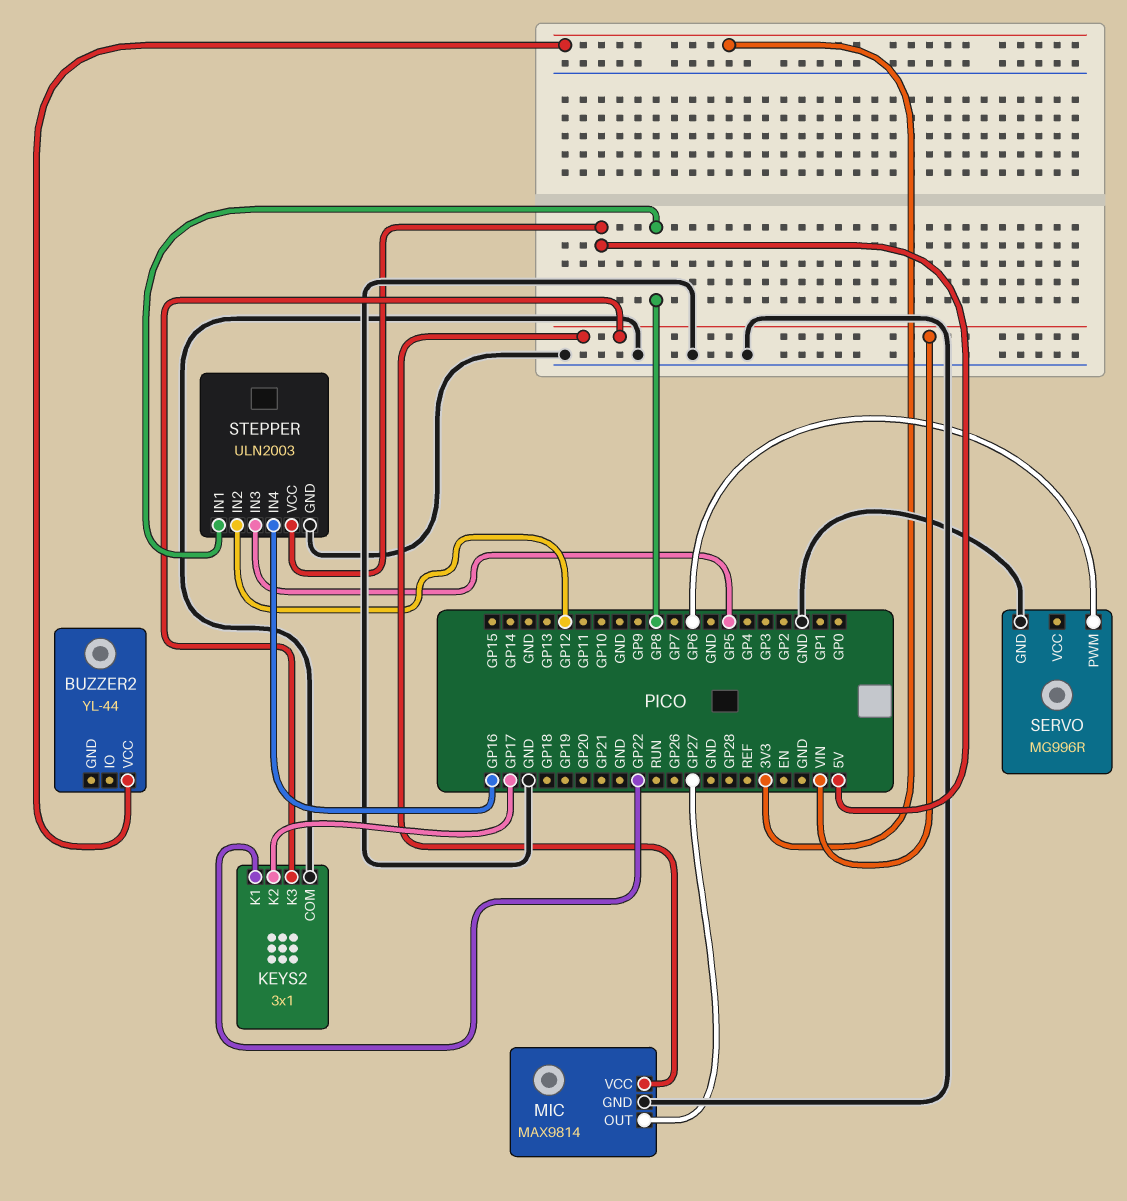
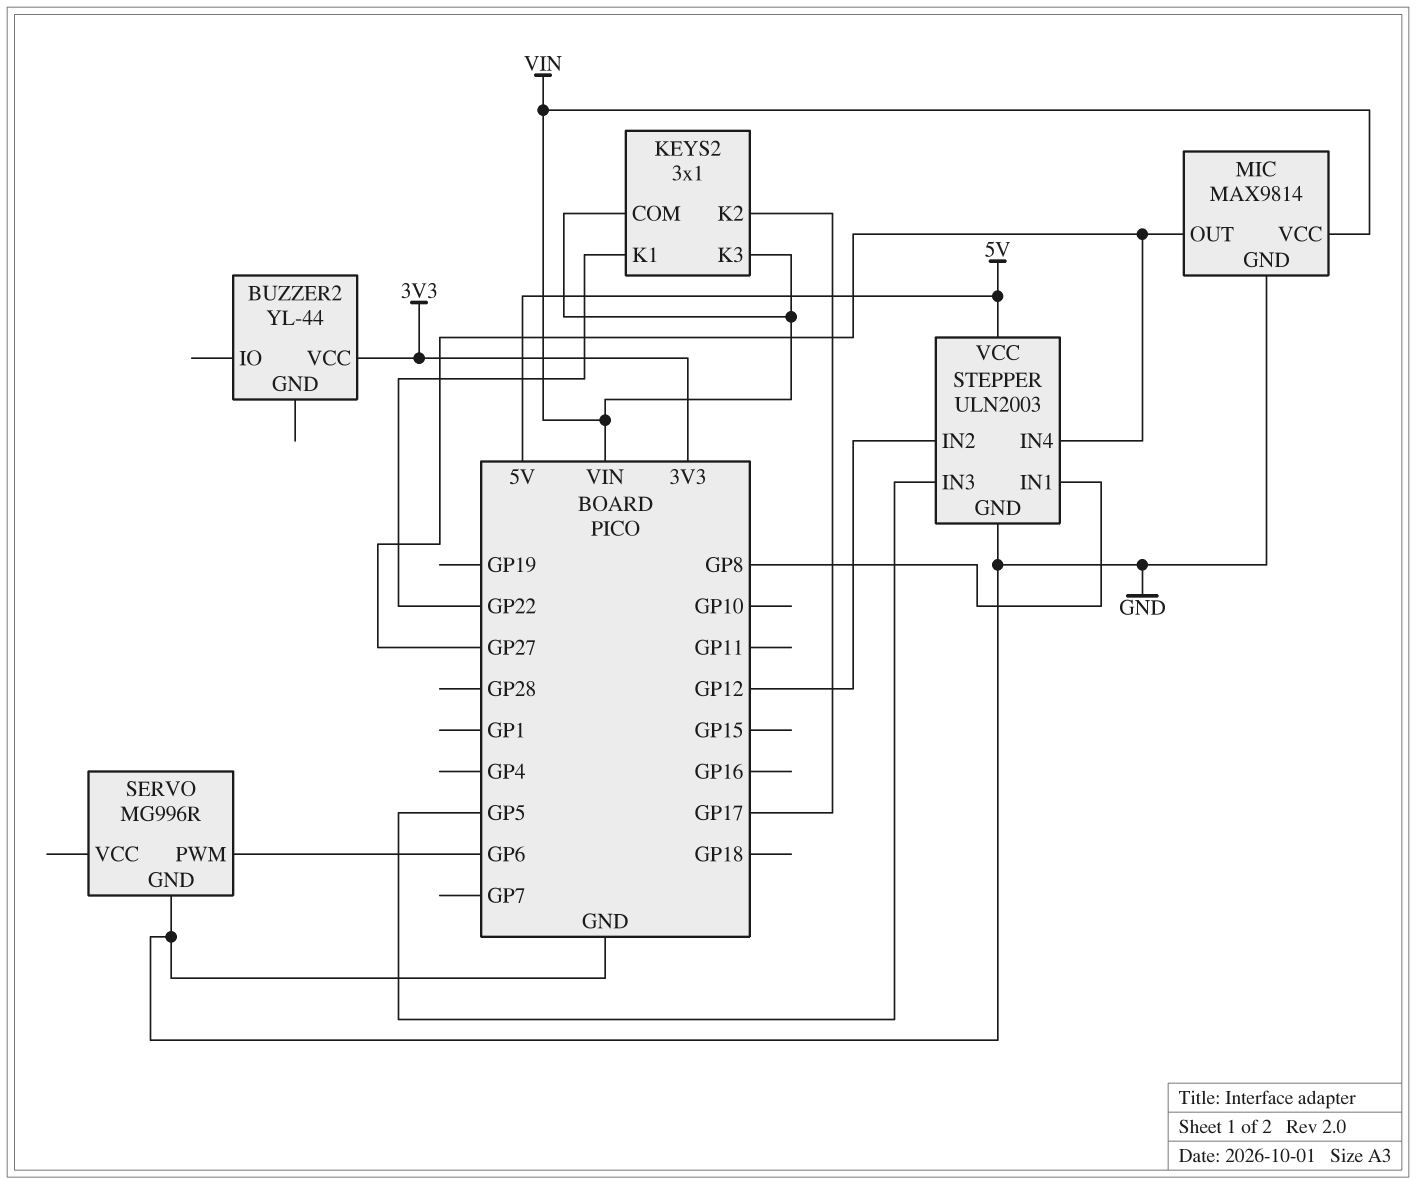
KEYS2 pin COM: GND -> VIN
STEPPER pin IN4: GP16 -> GP27

